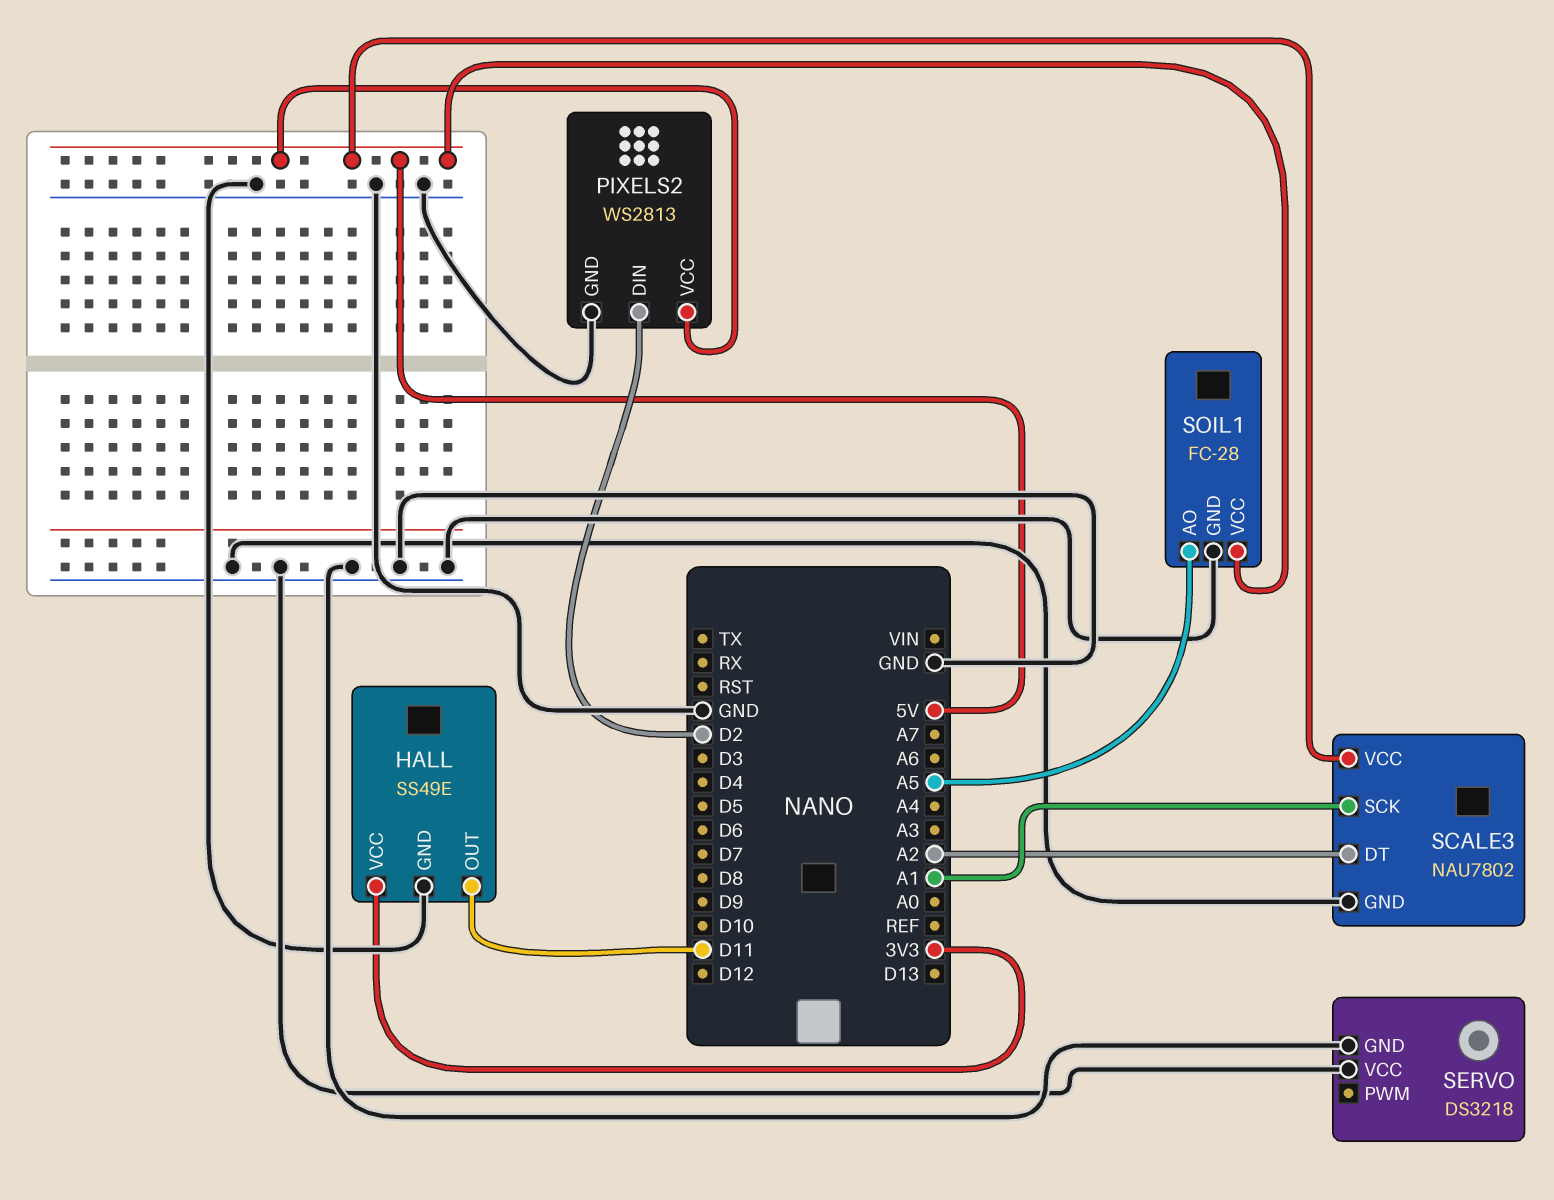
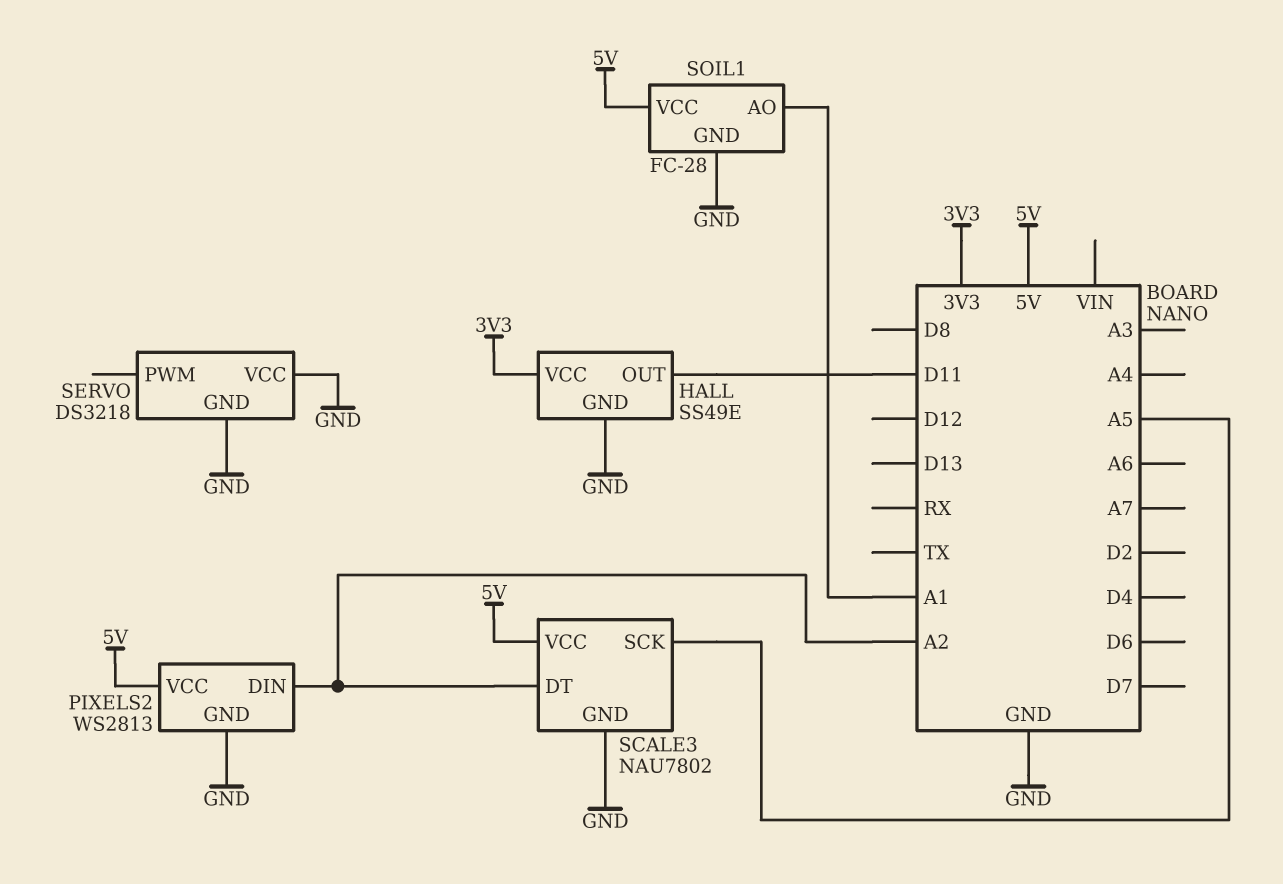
PIXELS2 pin DIN: D2 -> A2
SCALE3 pin SCK: A1 -> A5
SOIL1 pin AO: A5 -> A1

